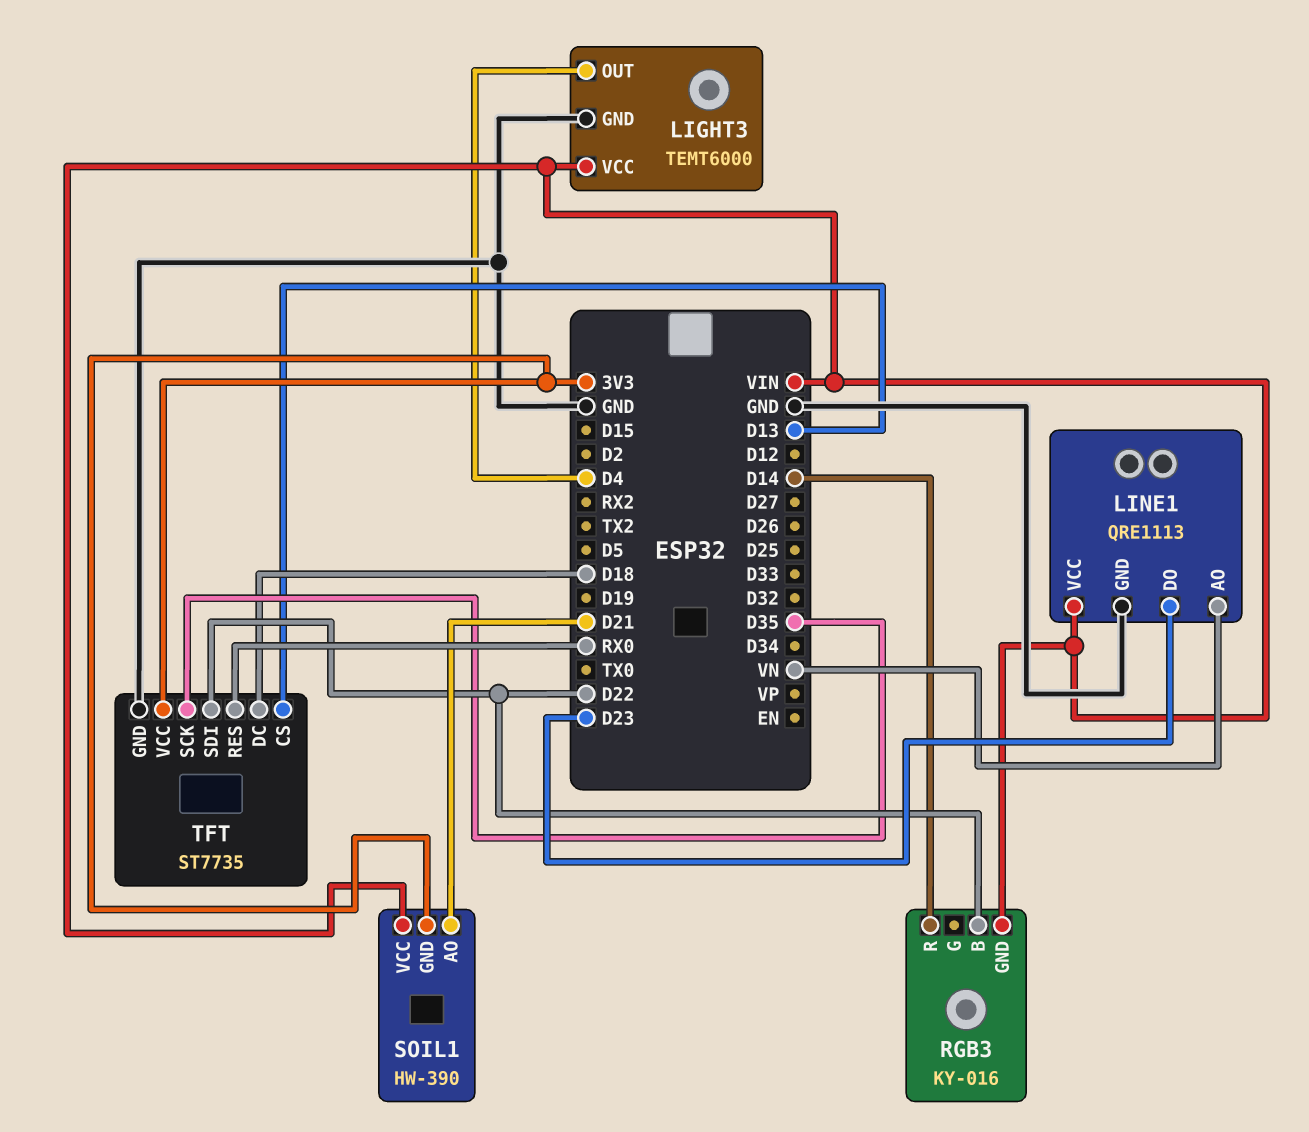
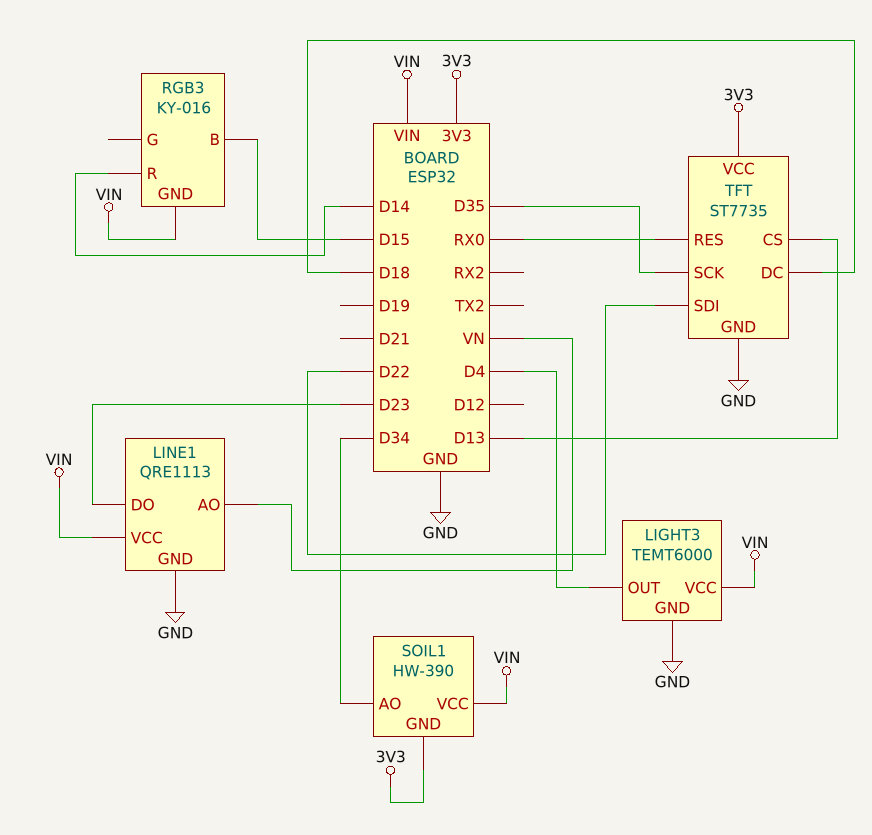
RGB3 pin B: D22 -> D15
SOIL1 pin AO: D21 -> D34

